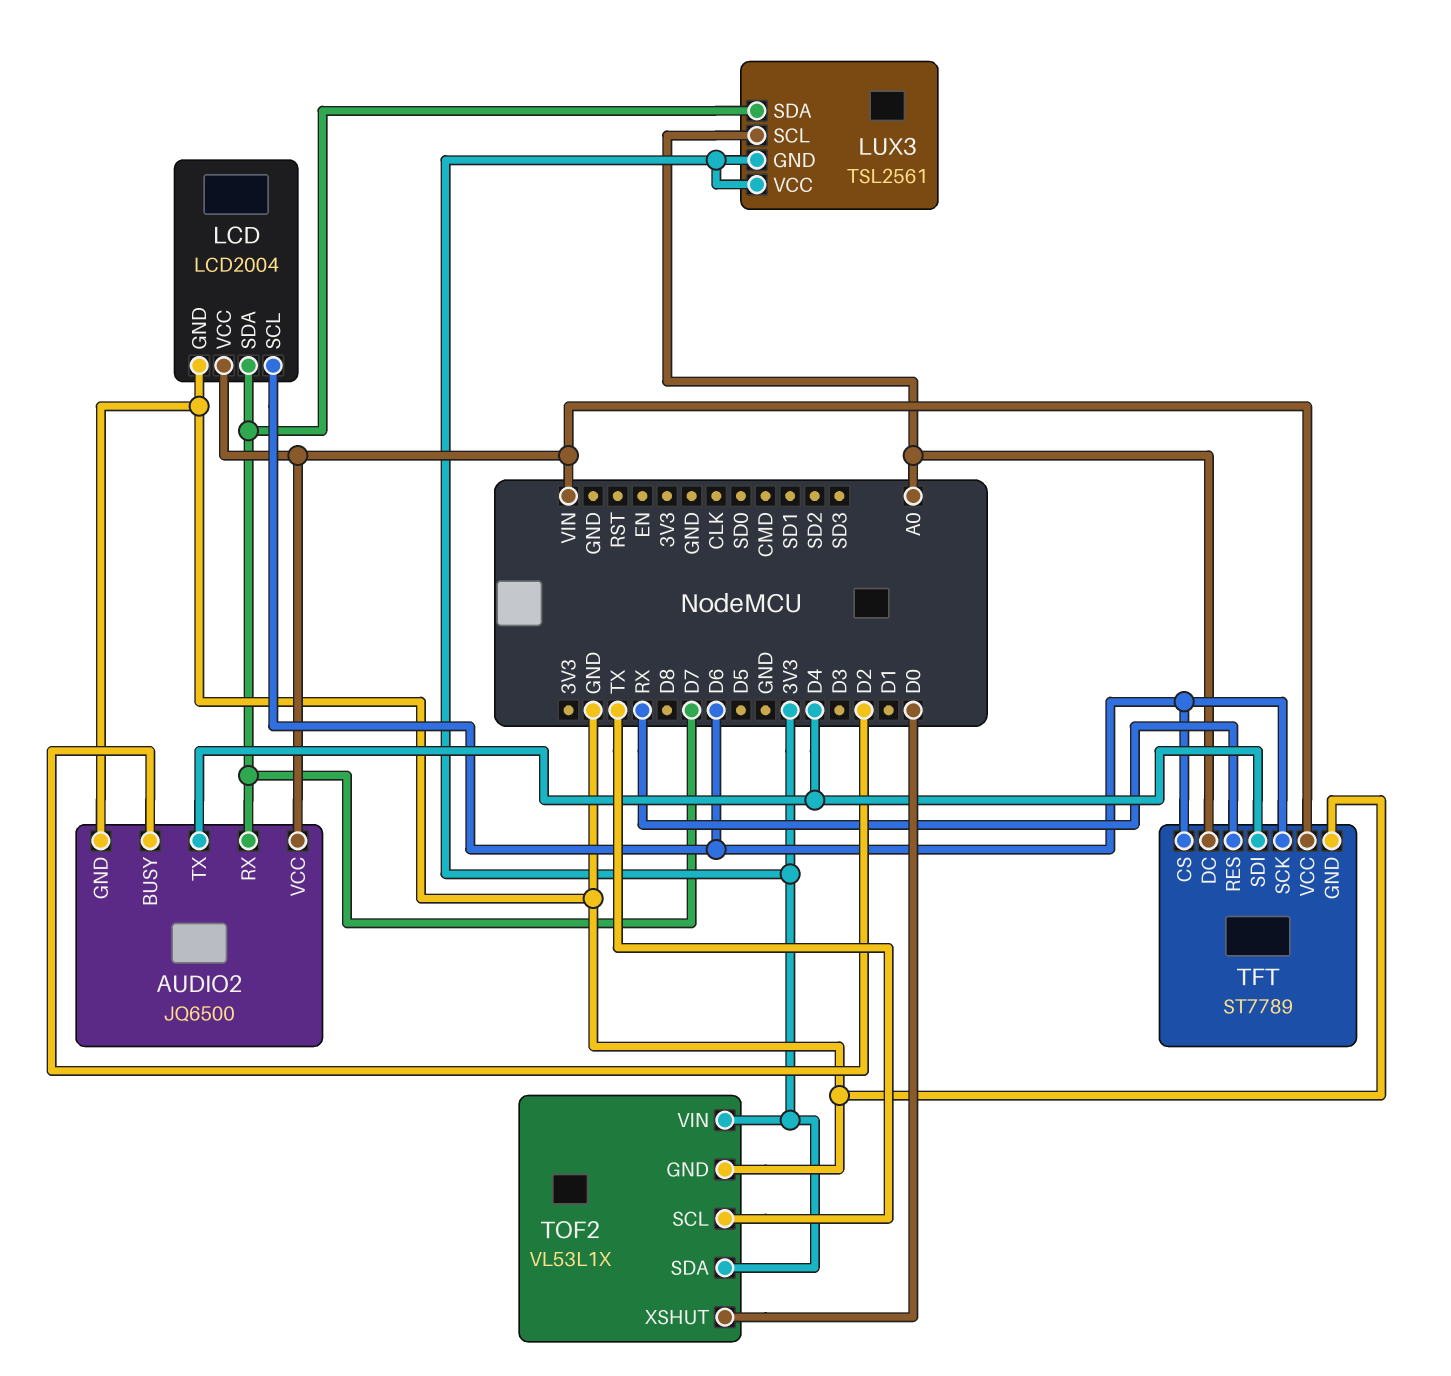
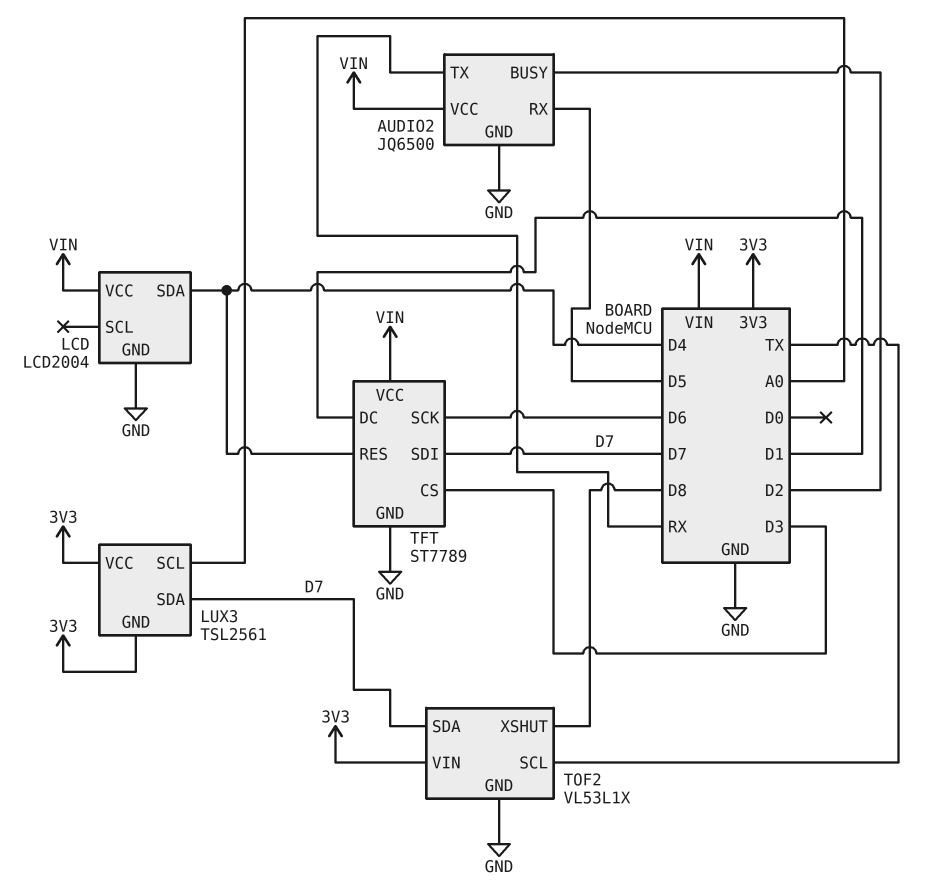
AUDIO2 pin RX: D7 -> D5
AUDIO2 pin TX: D4 -> RX
LCD pin SCL: D6 -> none
LCD pin SDA: D7 -> D4
TFT pin CS: D6 -> D3
TFT pin DC: A0 -> D1
TFT pin RES: RX -> D4
TFT pin SDI: D4 -> D7
TOF2 pin SDA: 3V3 -> D7
TOF2 pin XSHUT: D0 -> D8

